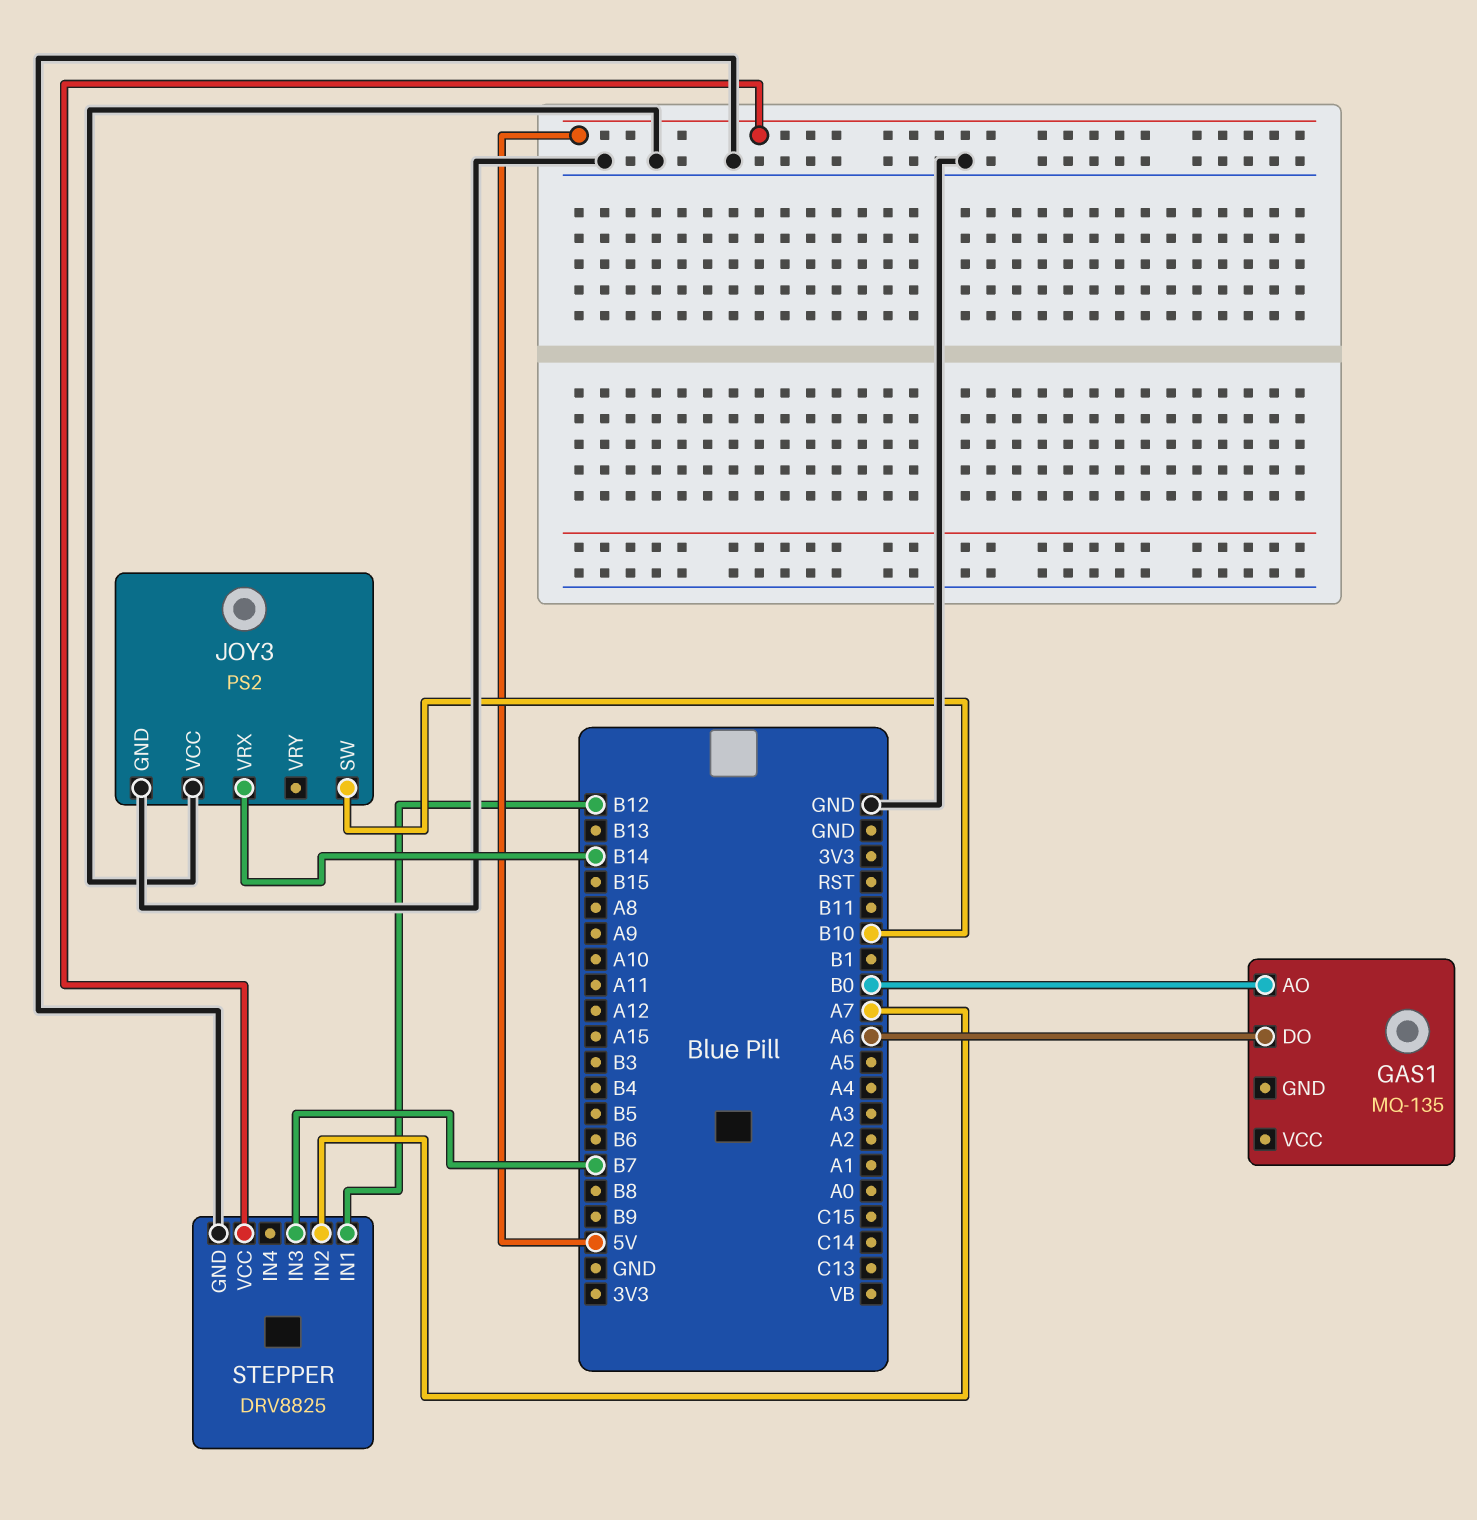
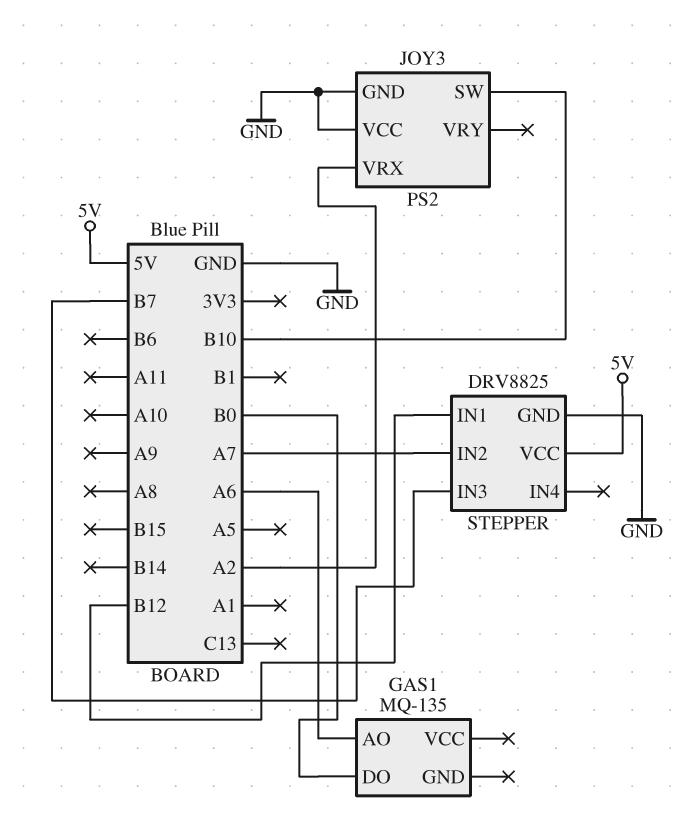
GAS1 pin AO: B0 -> A6
GAS1 pin DO: A6 -> B0
JOY3 pin VRX: B14 -> A2

